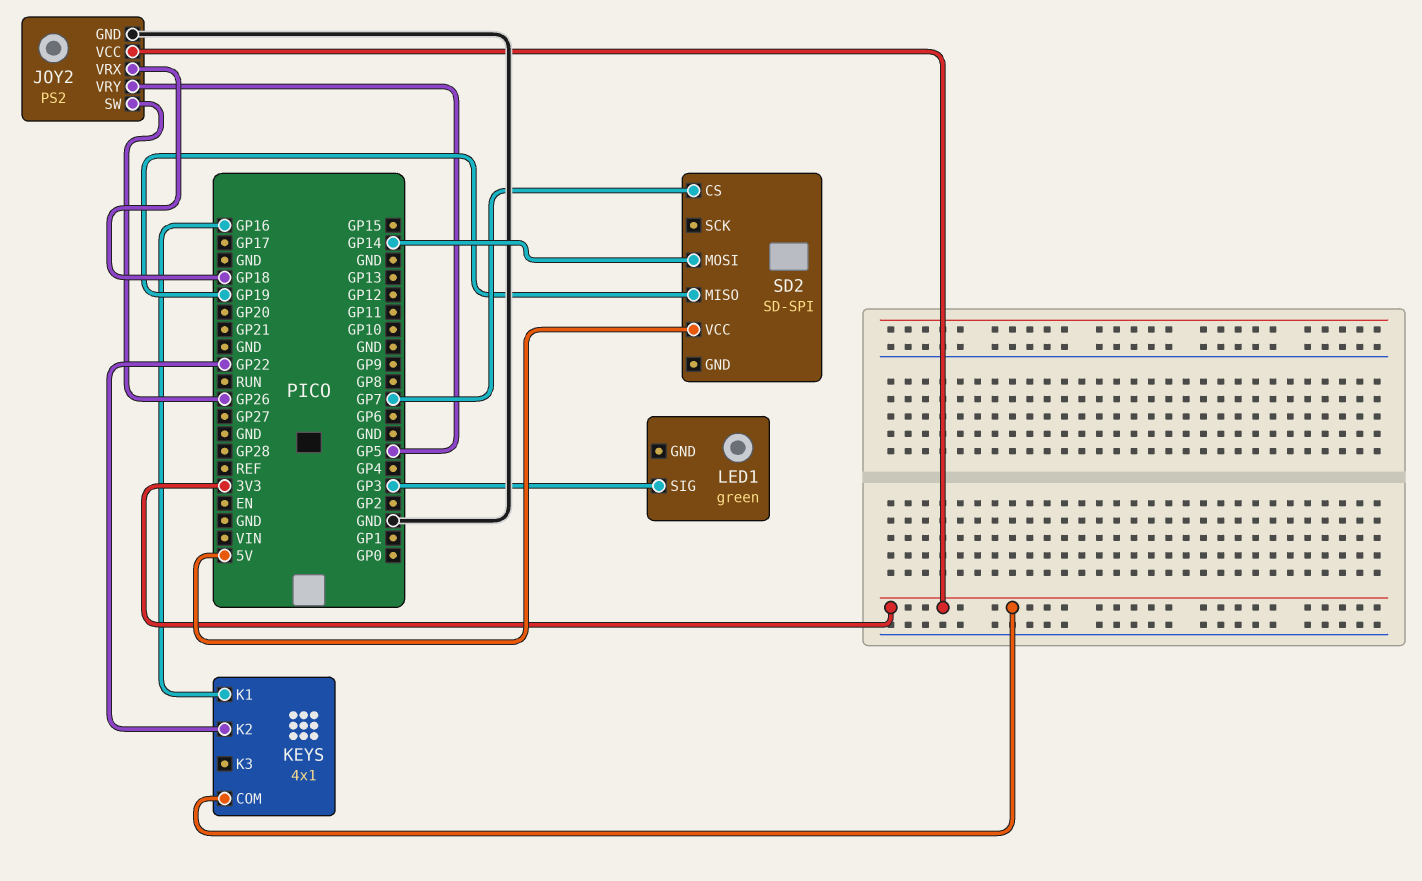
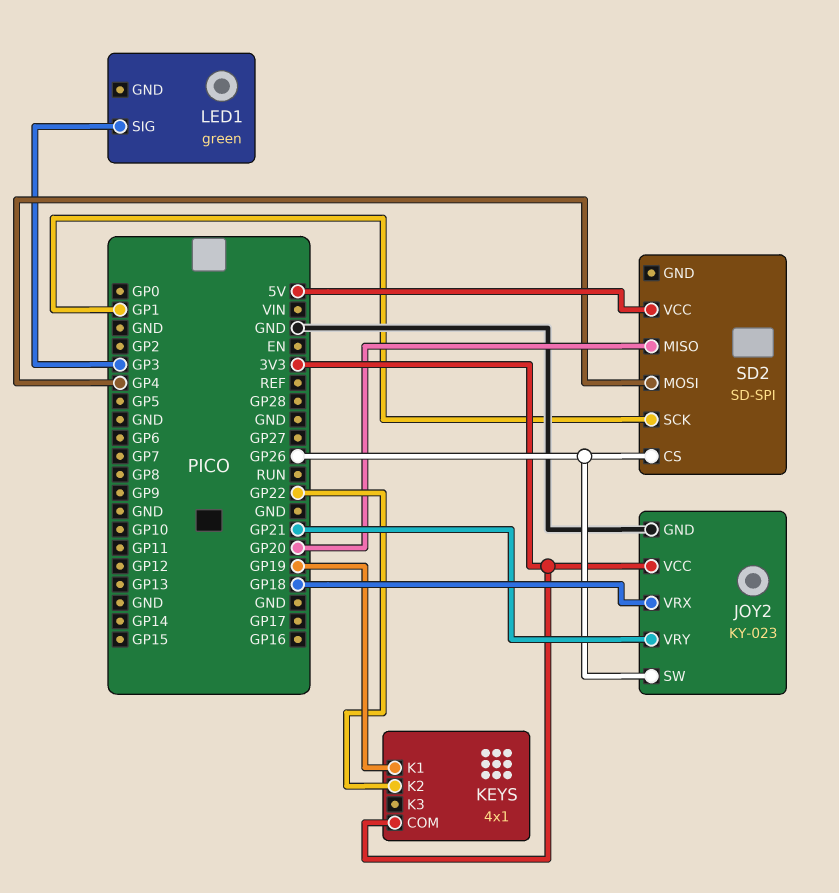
JOY2: PS2 -> KY-023
JOY2 pin VRY: GP5 -> GP21
KEYS pin K1: GP16 -> GP19
SD2 pin CS: GP7 -> GP26
SD2 pin MISO: GP19 -> GP20
SD2 pin MOSI: GP14 -> GP4
SD2 pin SCK: none -> GP1

